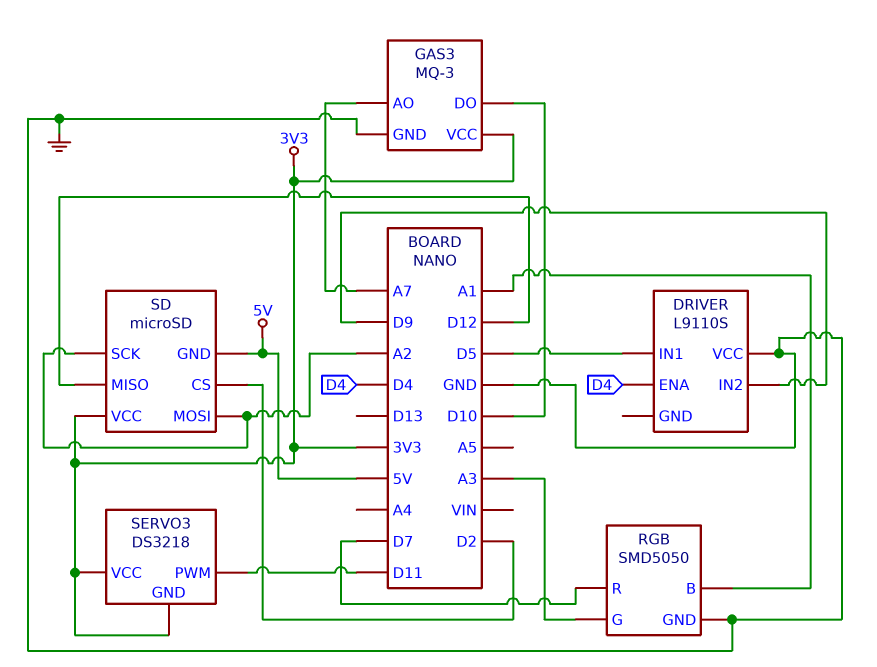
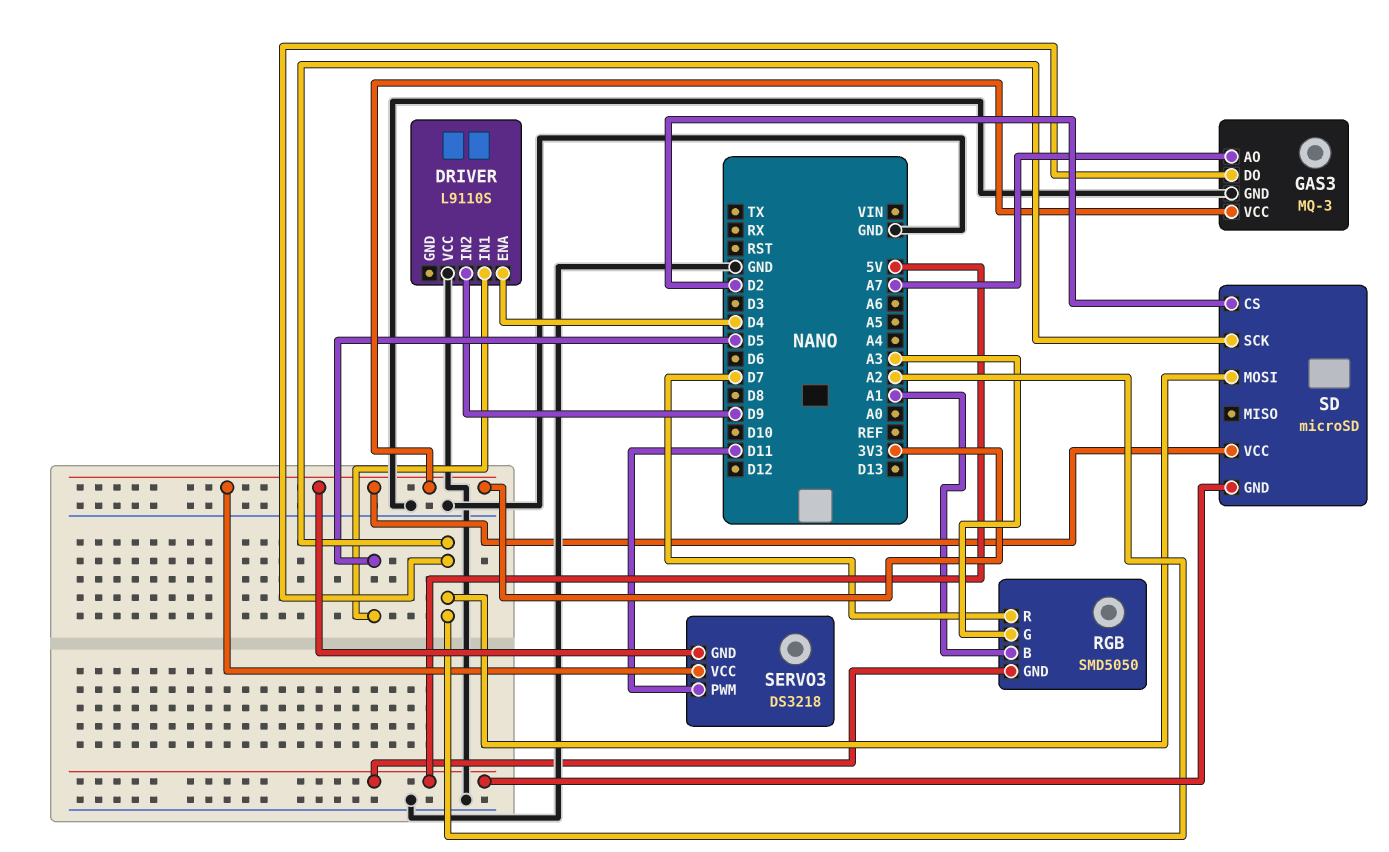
GAS3 pin DO: D10 -> A2
RGB pin GND: GND -> 5V
SD pin MISO: D12 -> none

